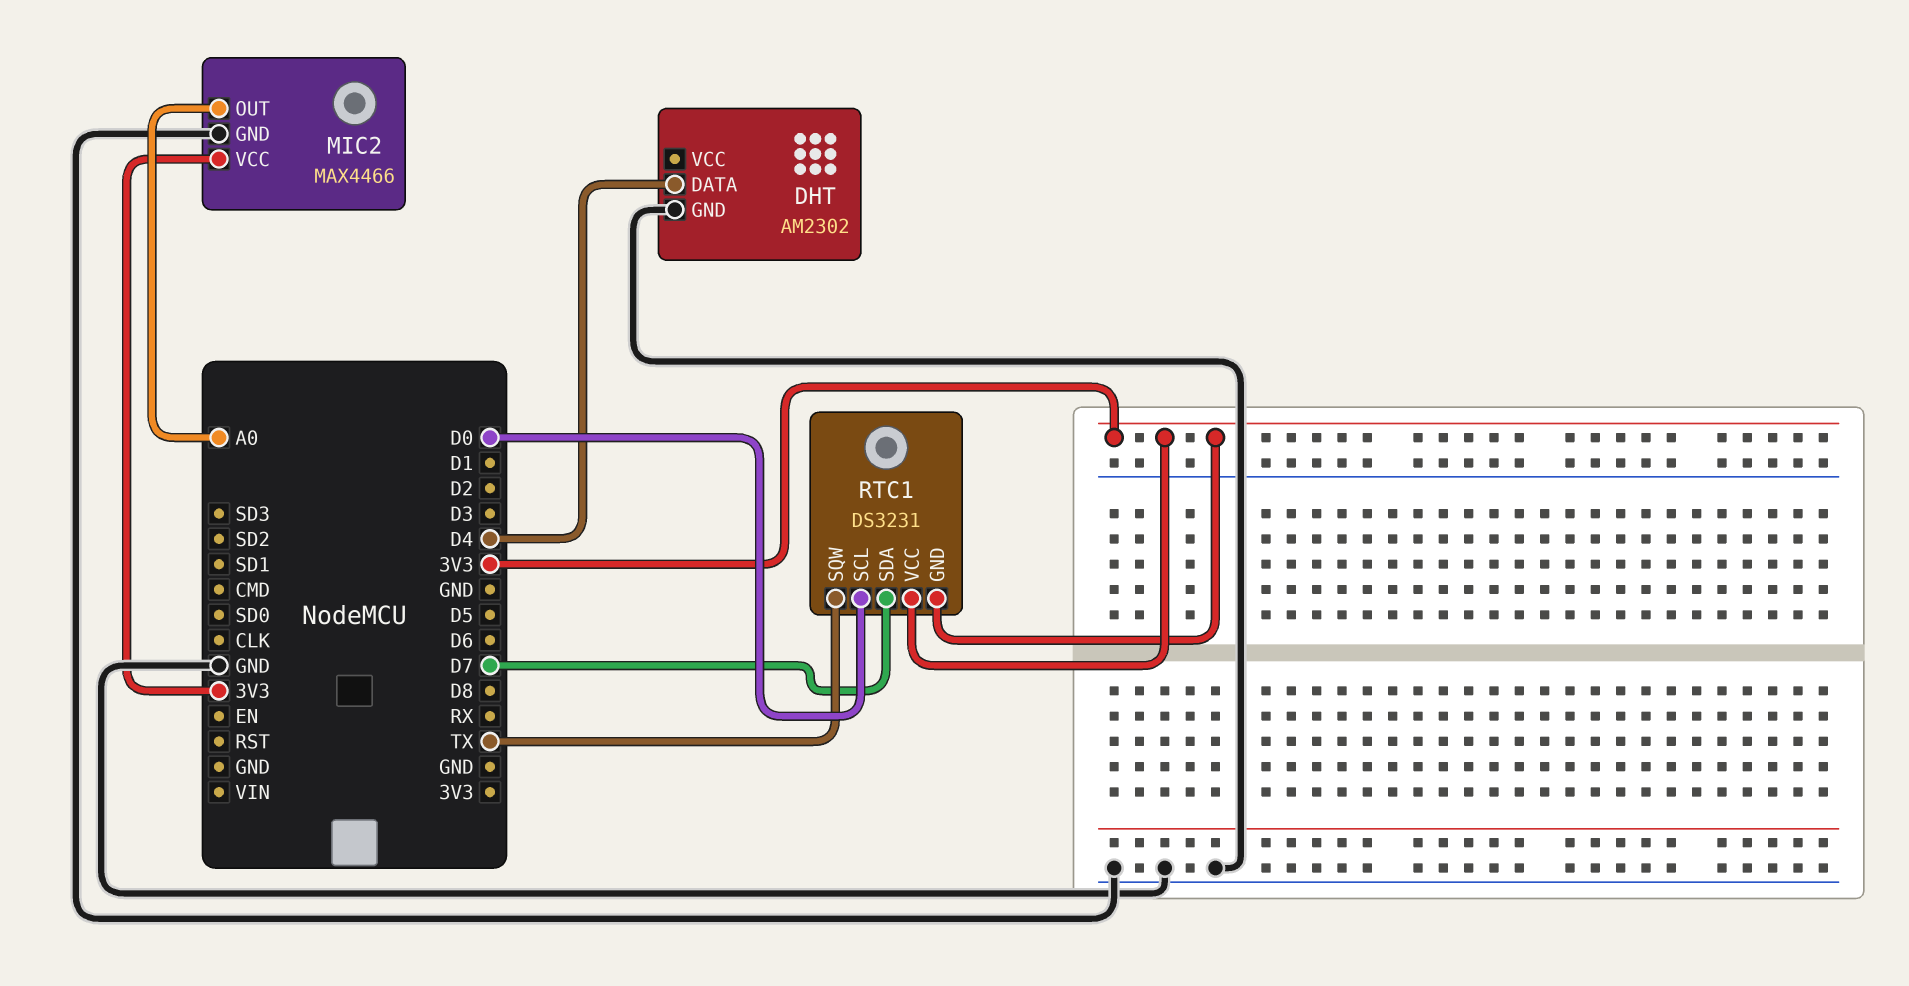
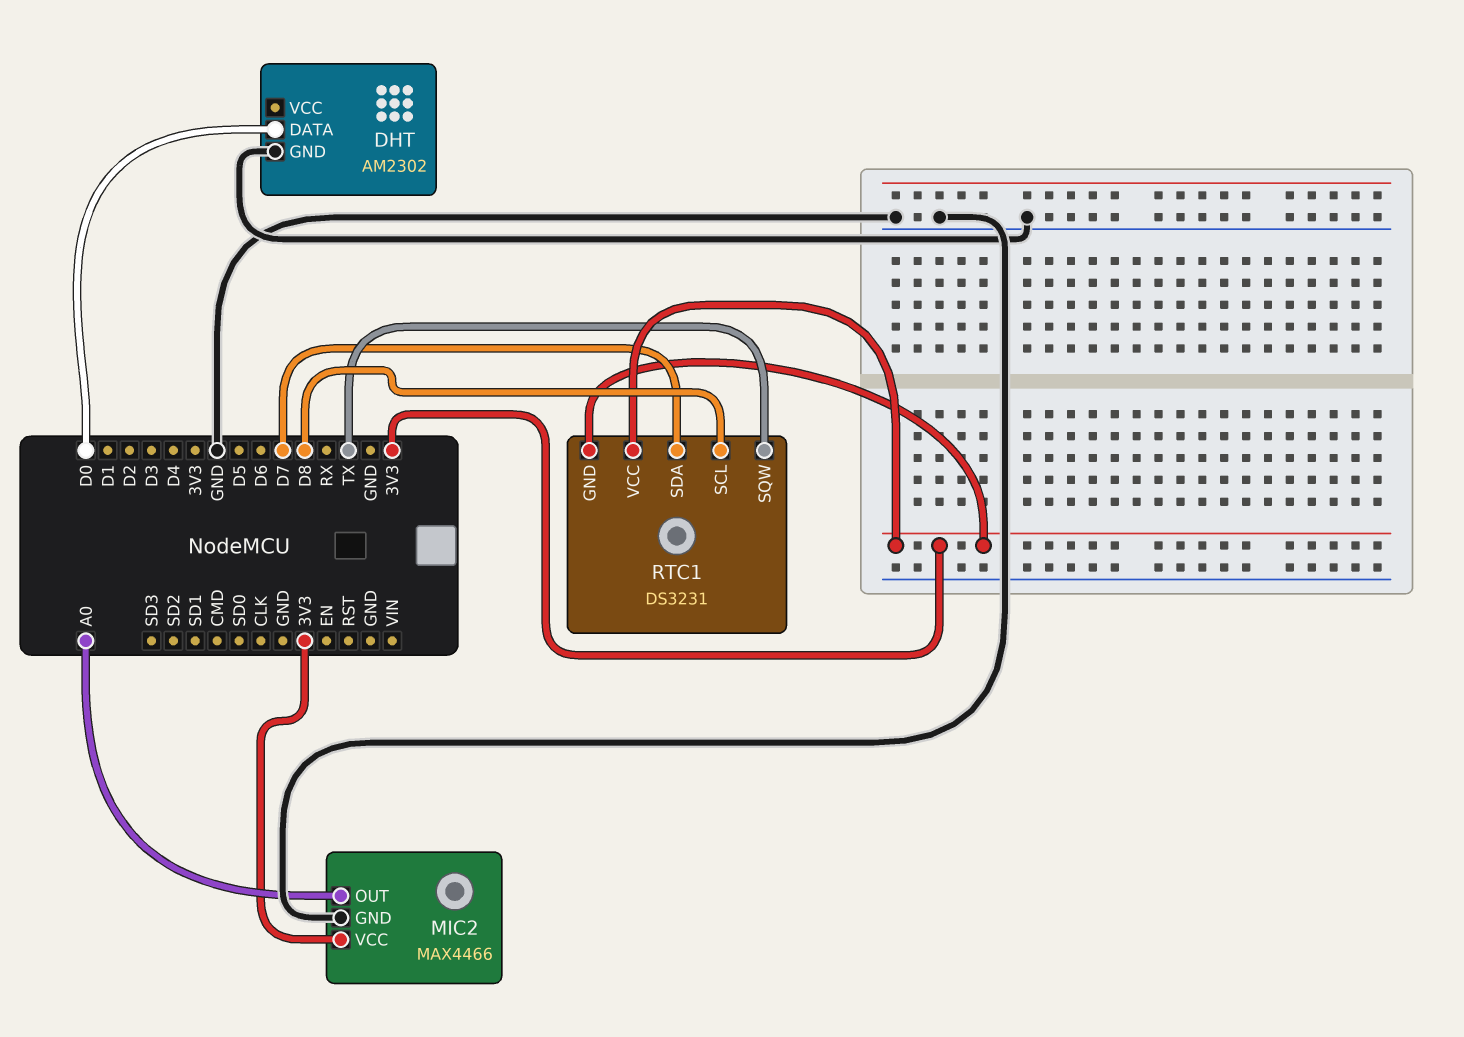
DHT pin DATA: D4 -> D0
RTC1 pin SCL: D0 -> D8

